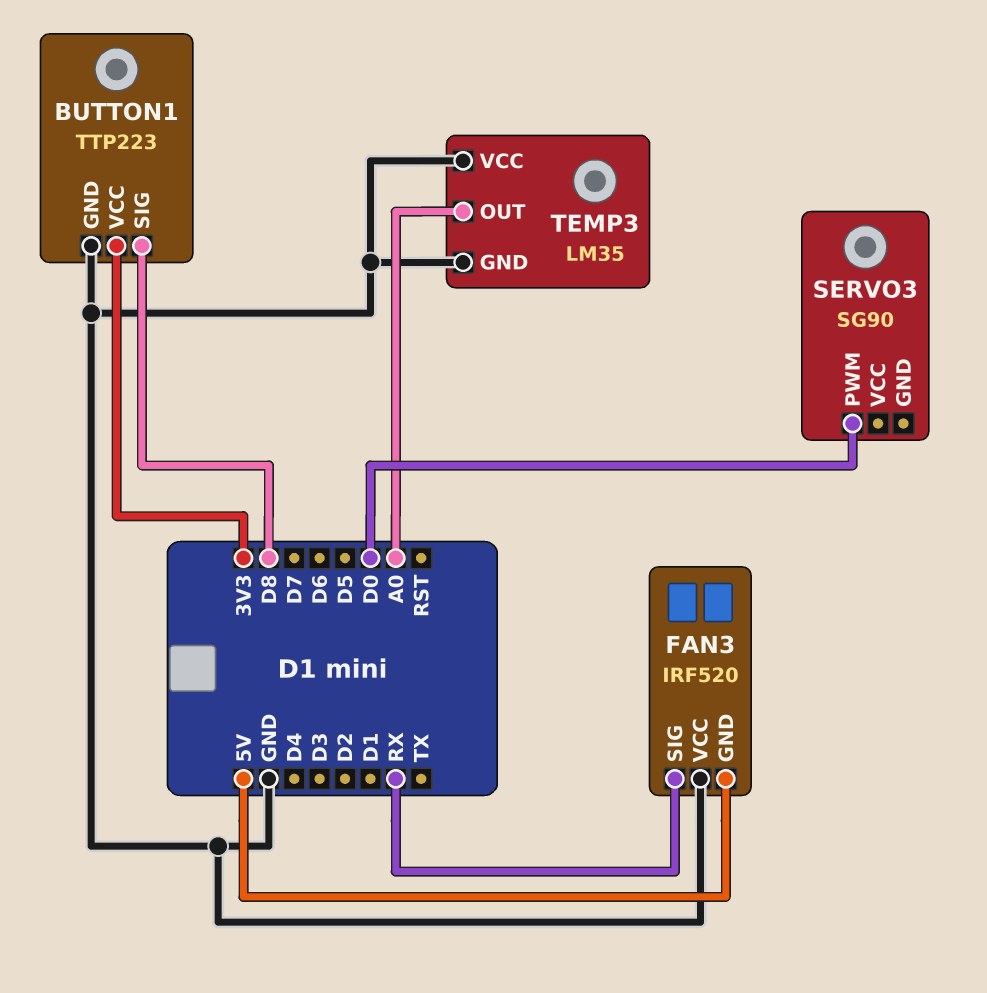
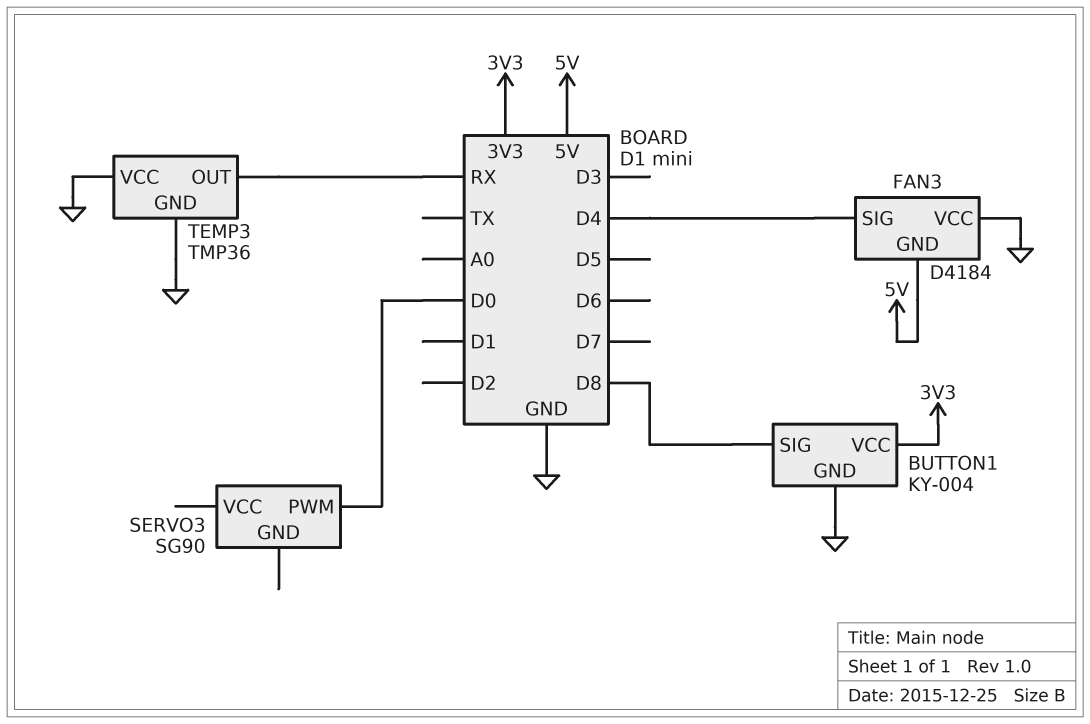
BUTTON1: TTP223 -> KY-004
FAN3: IRF520 -> D4184
FAN3 pin SIG: RX -> D4
TEMP3: LM35 -> TMP36
TEMP3 pin OUT: A0 -> RX

